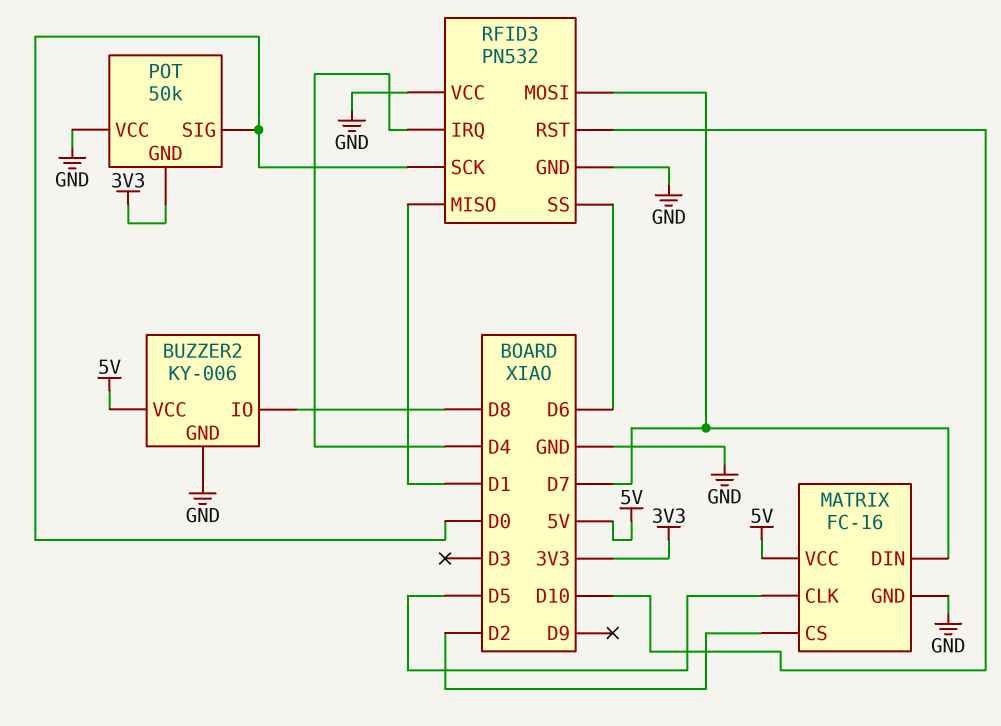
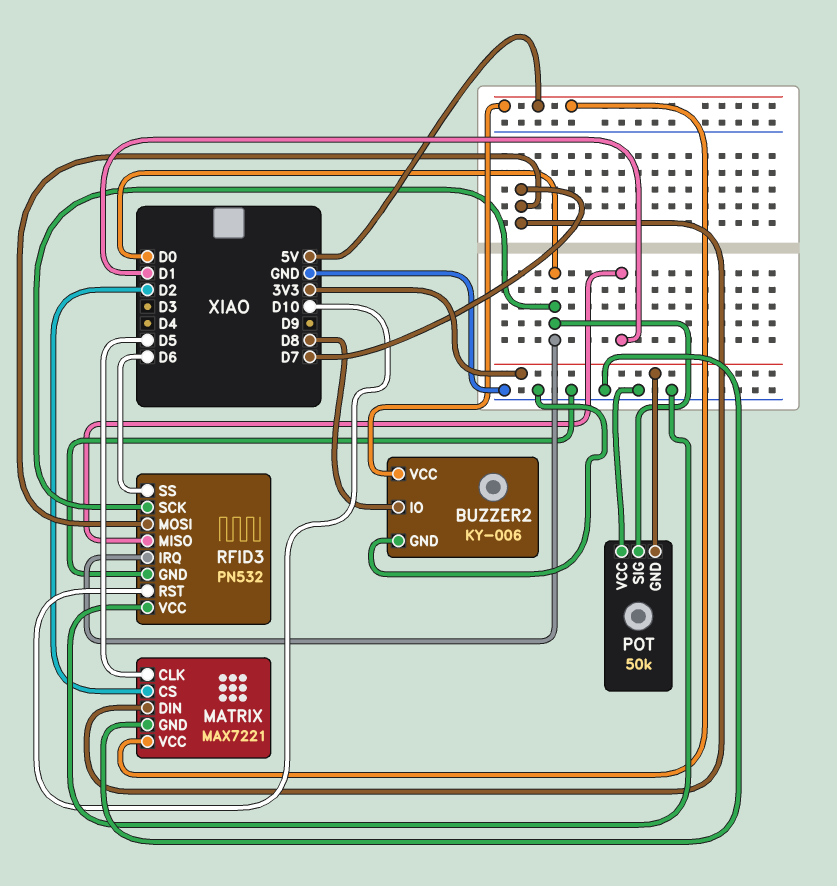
MATRIX: FC-16 -> MAX7221
RFID3 pin IRQ: D4 -> D0

